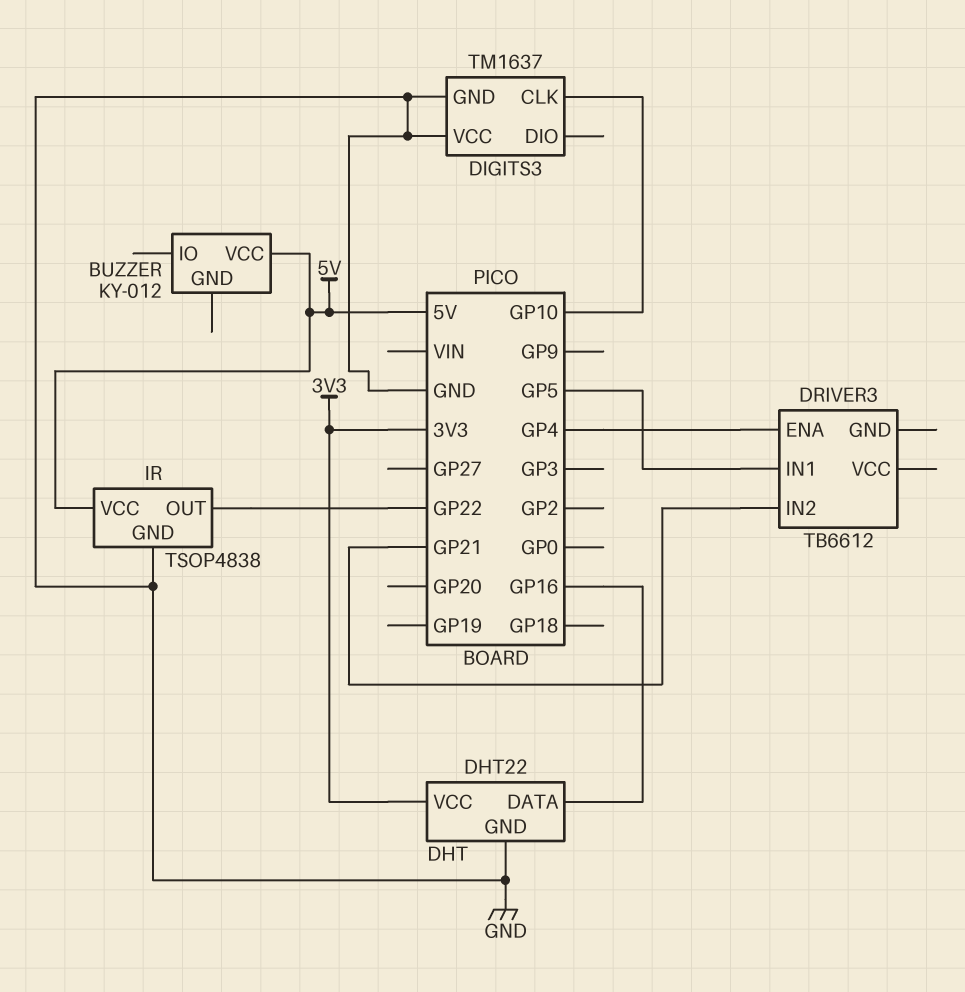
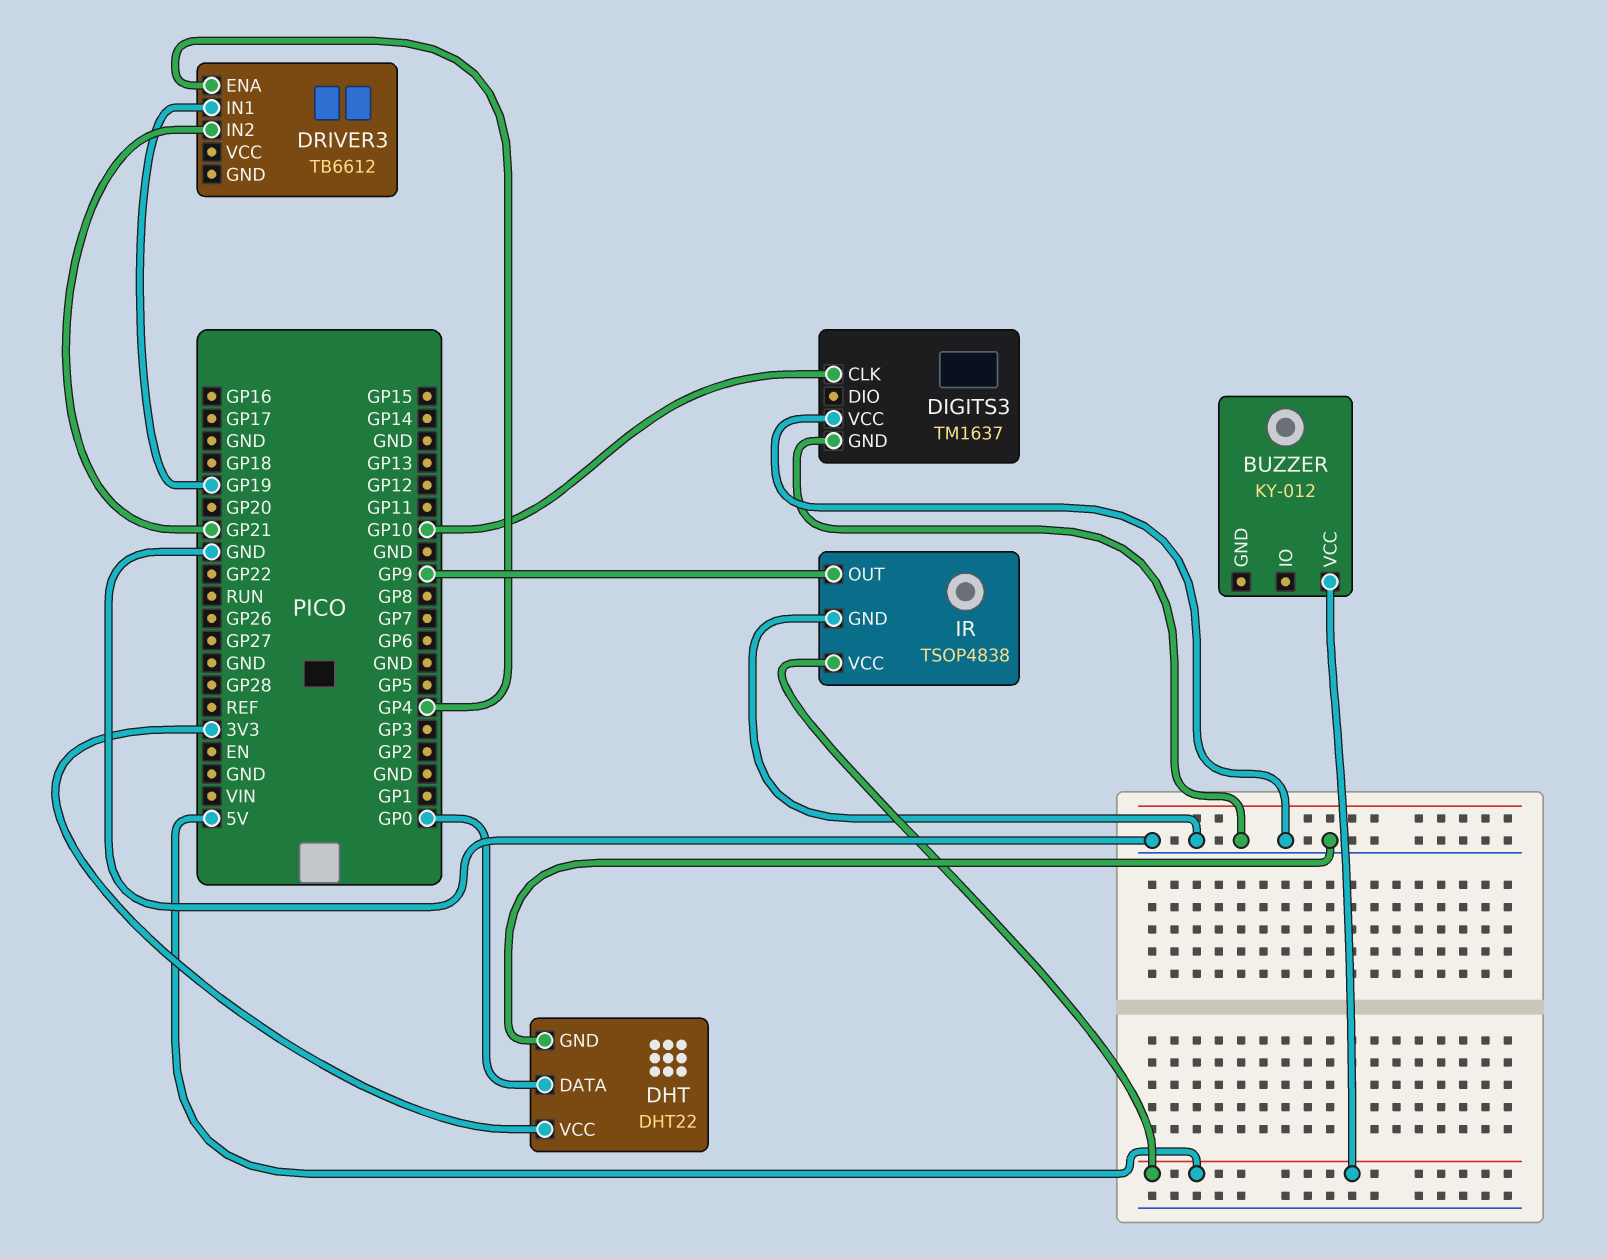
DHT pin DATA: GP16 -> GP0
DRIVER3 pin IN1: GP5 -> GP19
IR pin OUT: GP22 -> GP9

